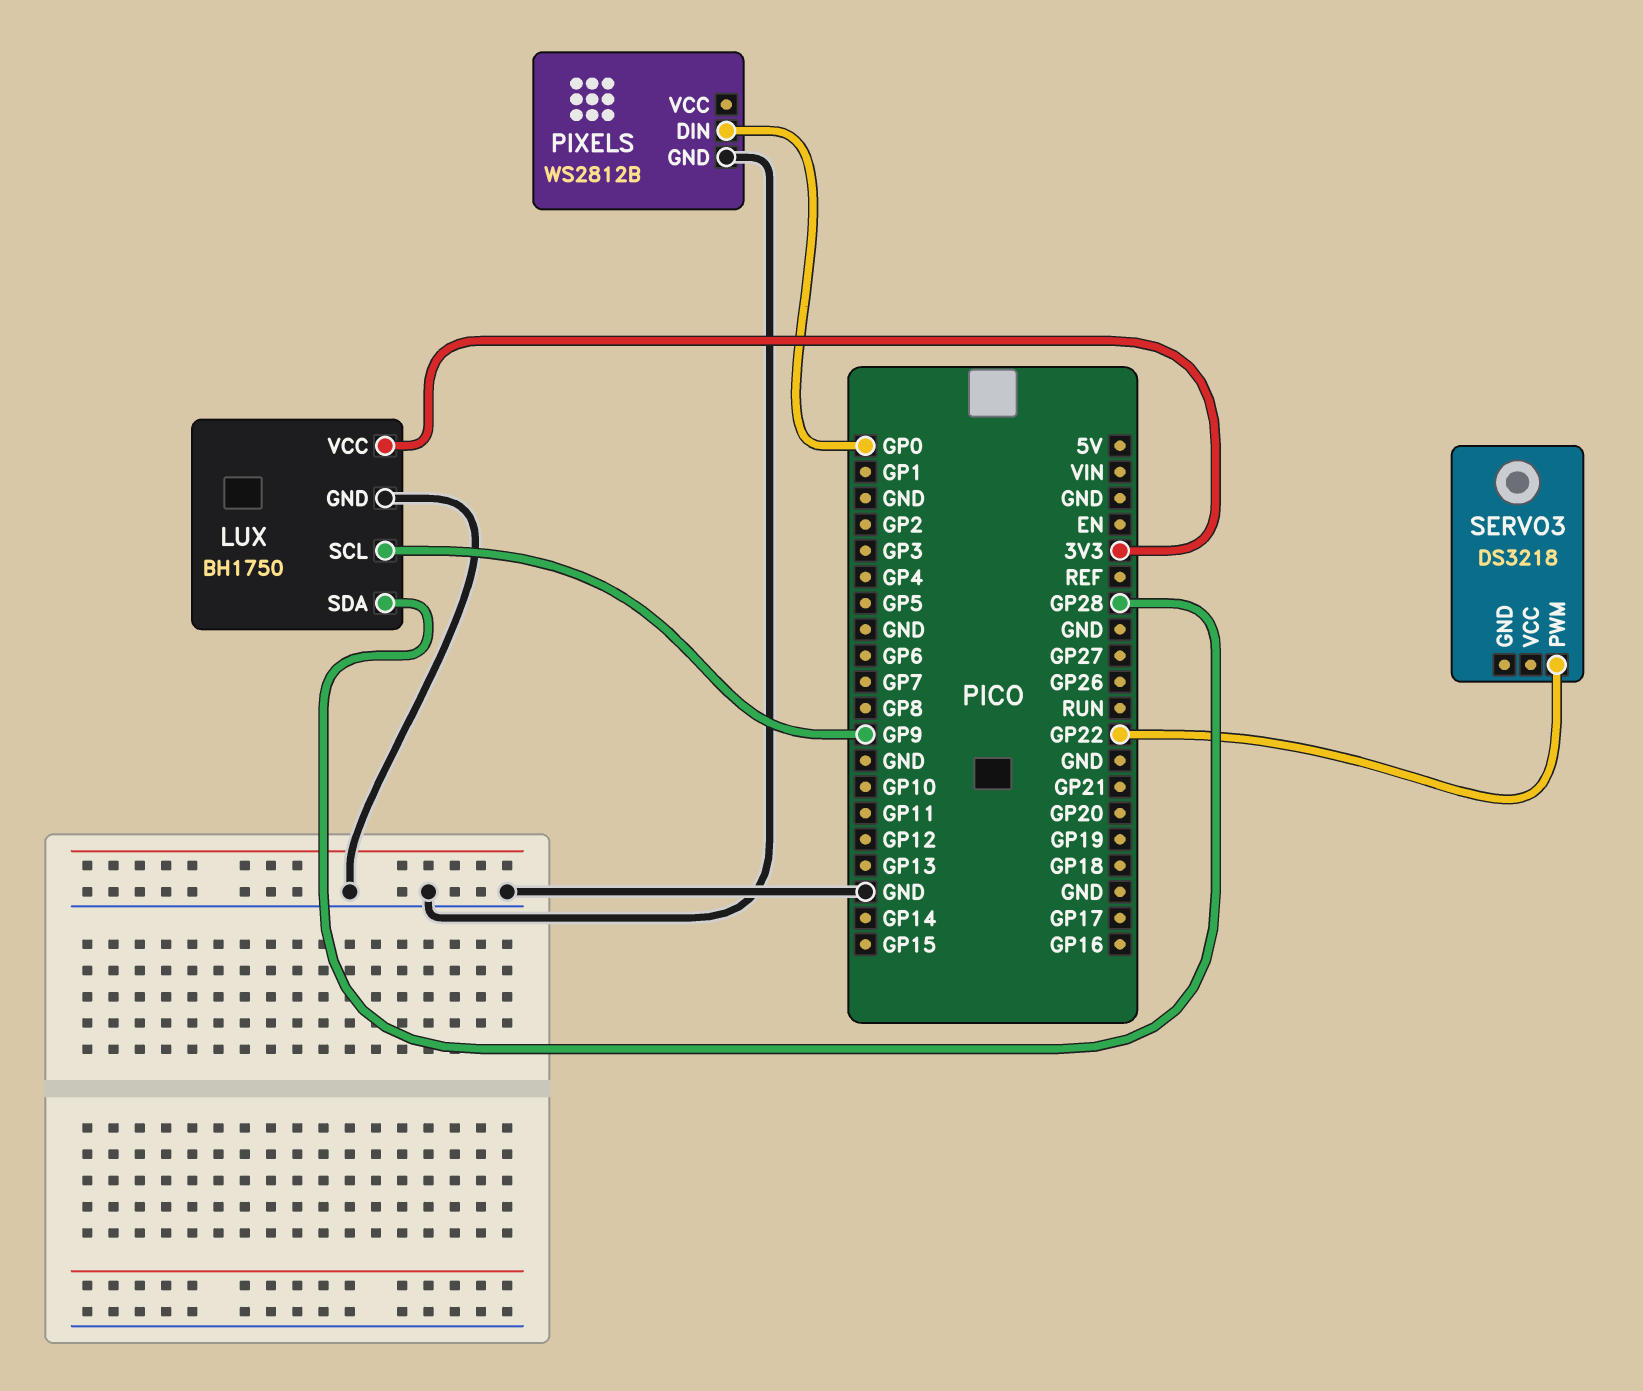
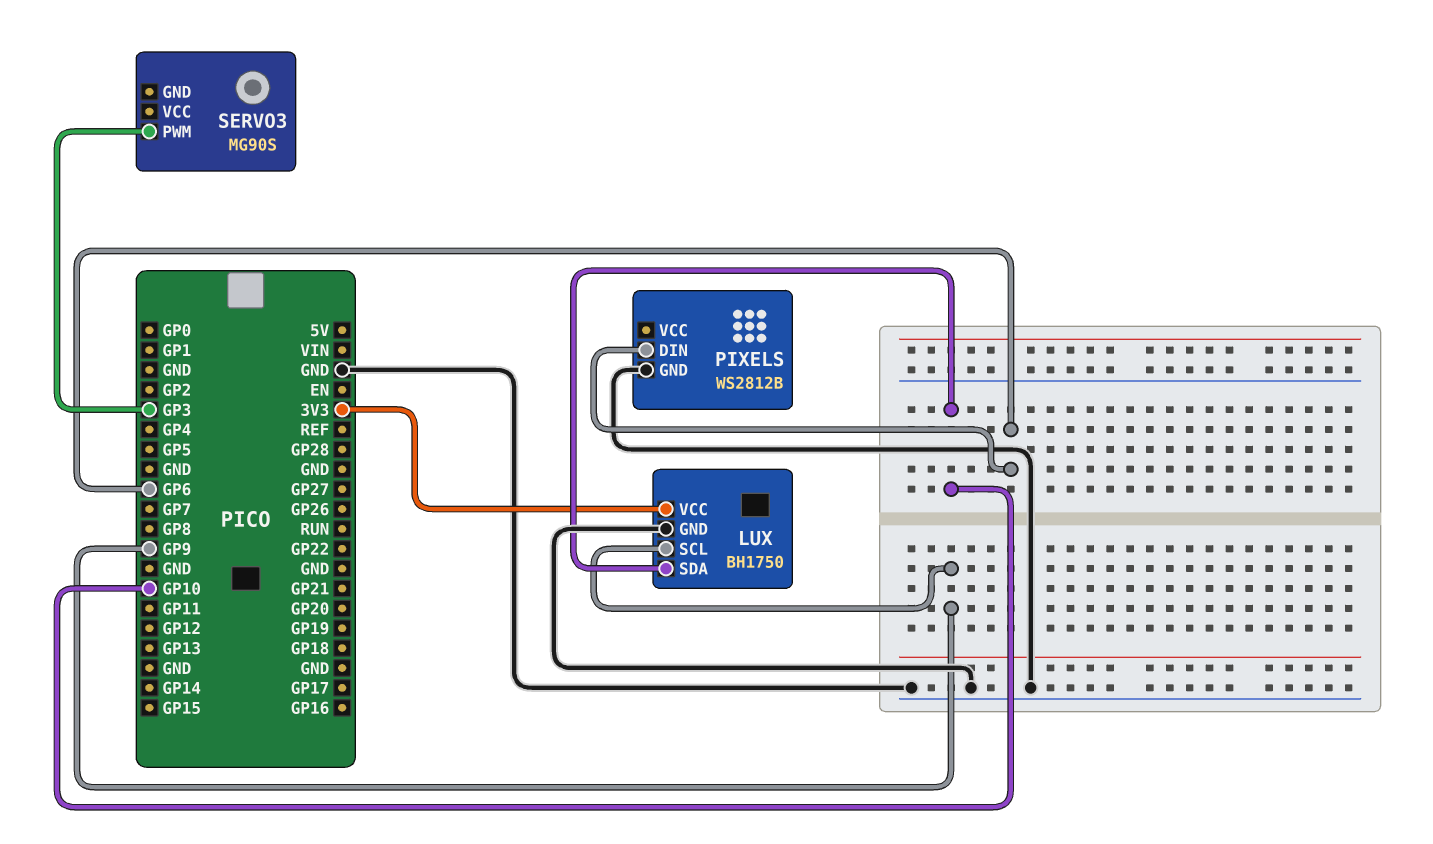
LUX pin SDA: GP28 -> GP10
PIXELS pin DIN: GP0 -> GP6
SERVO3: DS3218 -> MG90S
SERVO3 pin PWM: GP22 -> GP3

